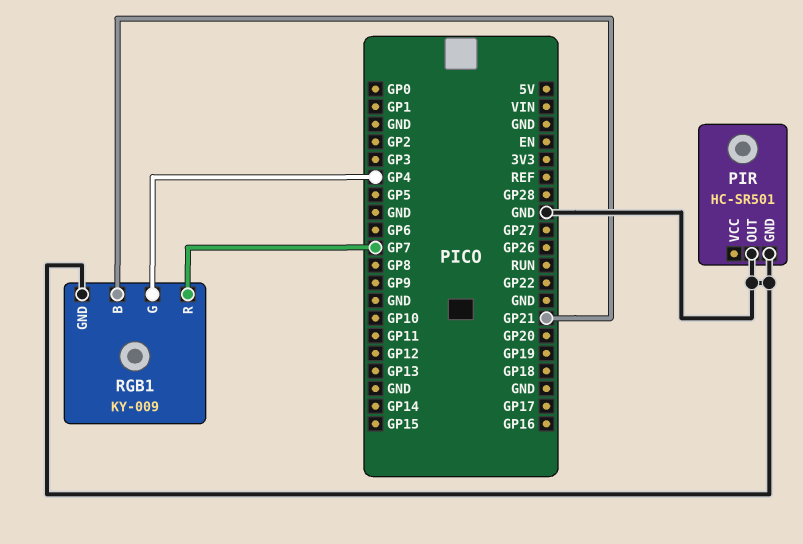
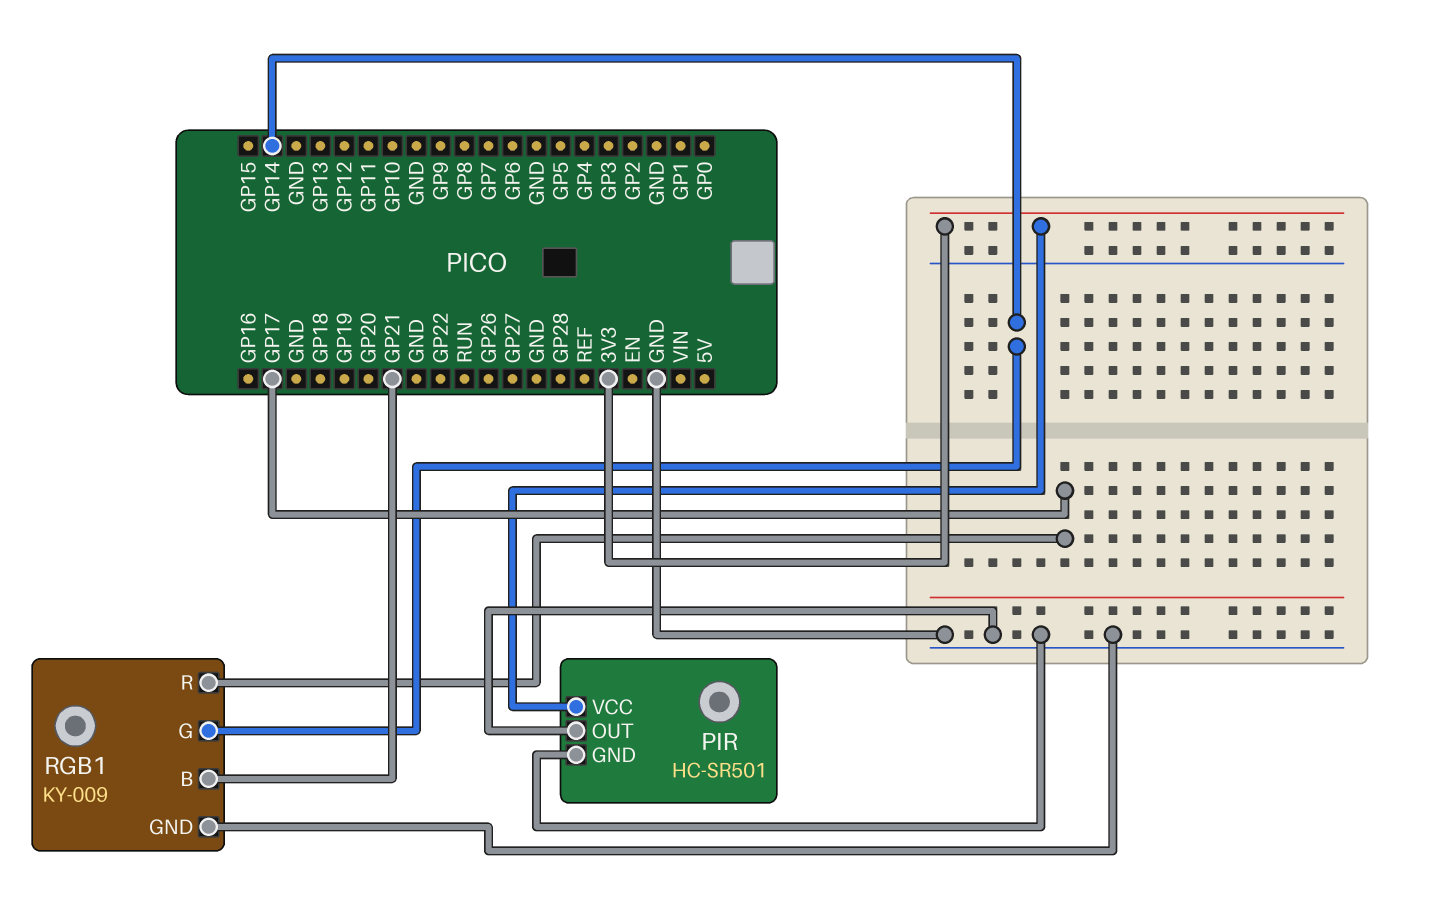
PIR pin VCC: none -> 3V3
RGB1 pin G: GP4 -> GP14
RGB1 pin R: GP7 -> GP17

